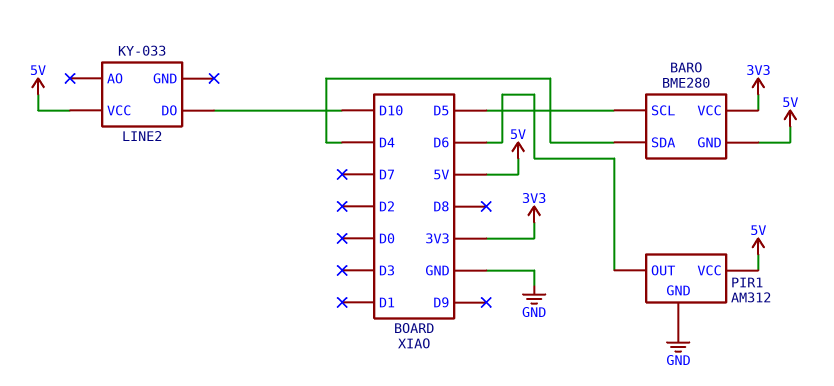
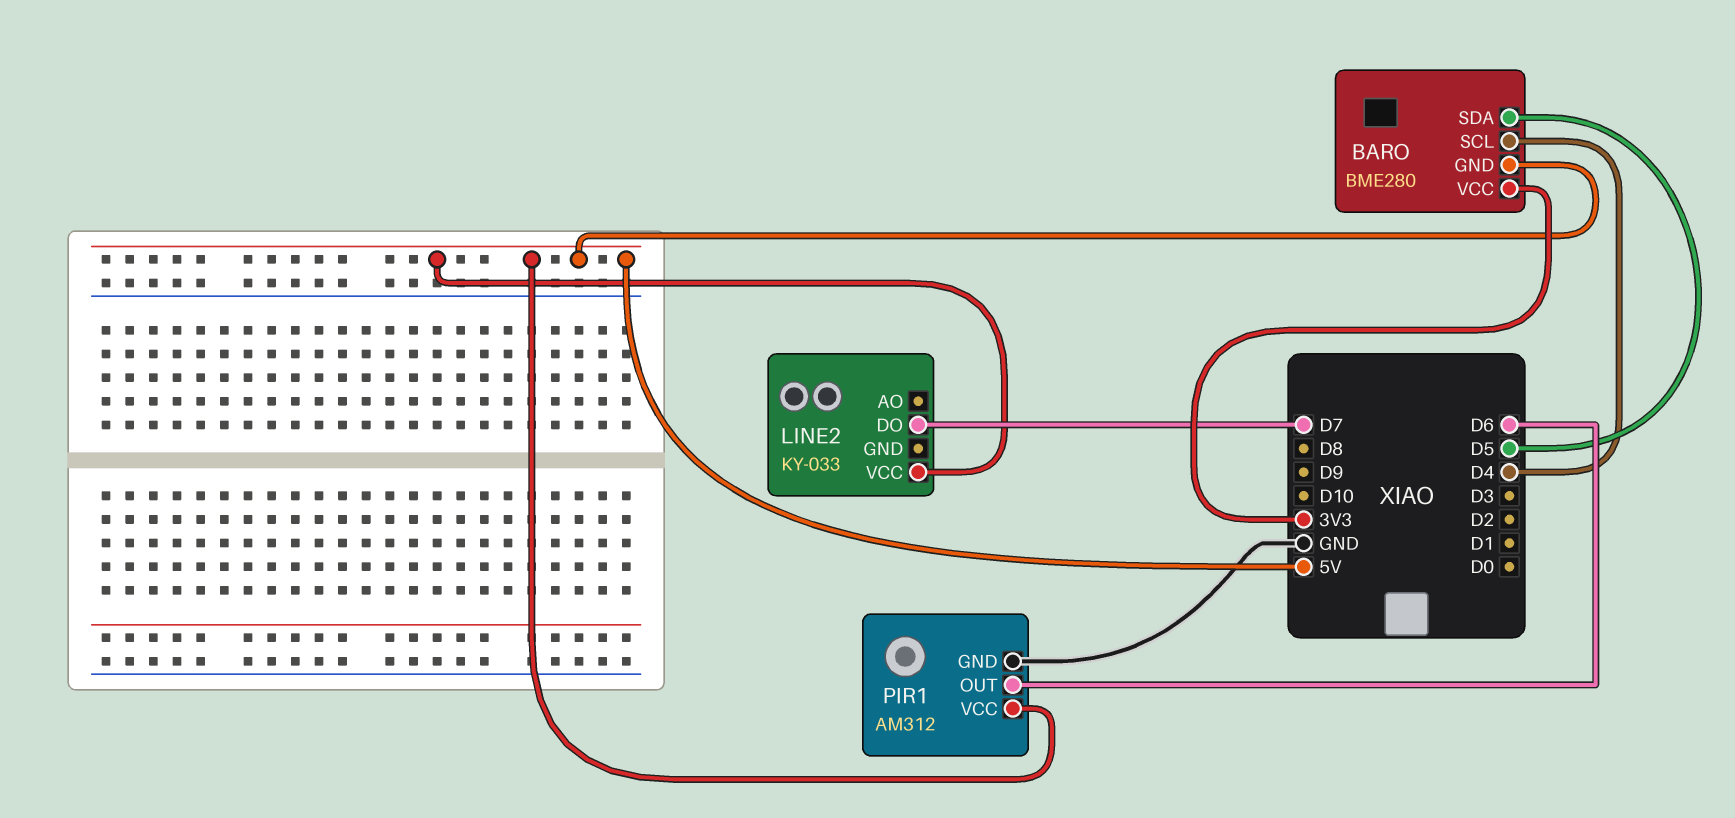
BARO pin SCL: D5 -> D4
BARO pin SDA: D4 -> D5
LINE2 pin DO: D10 -> D7

